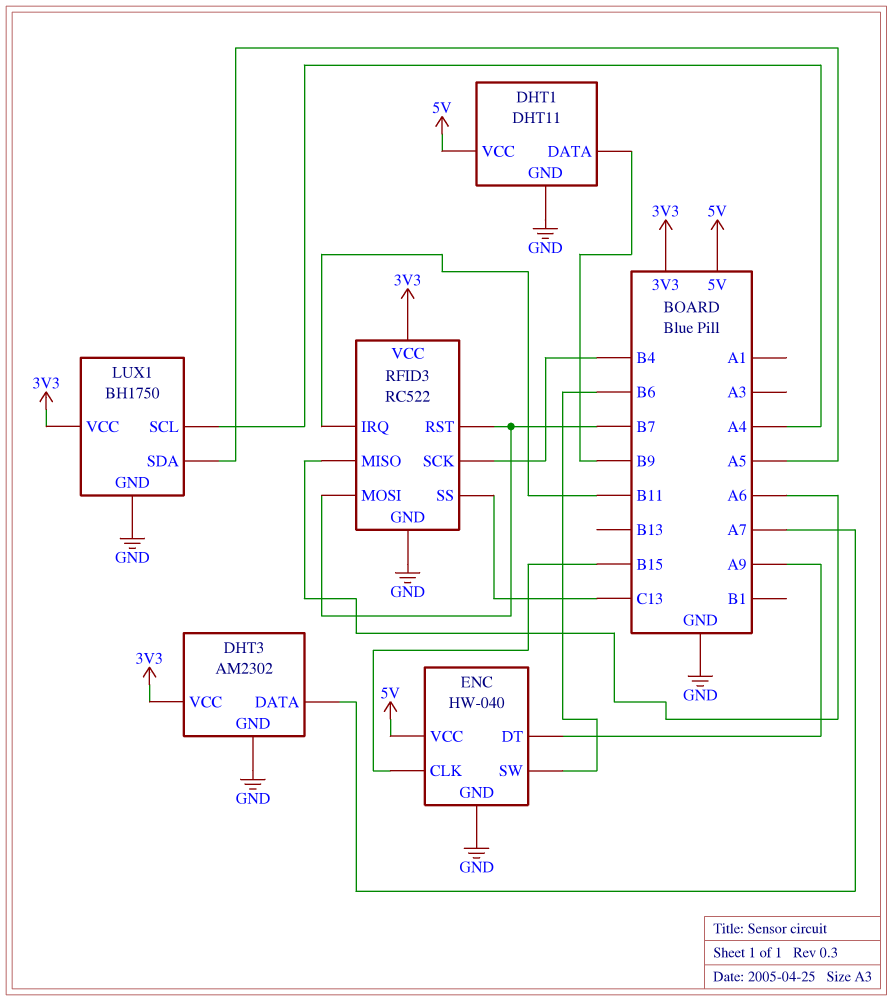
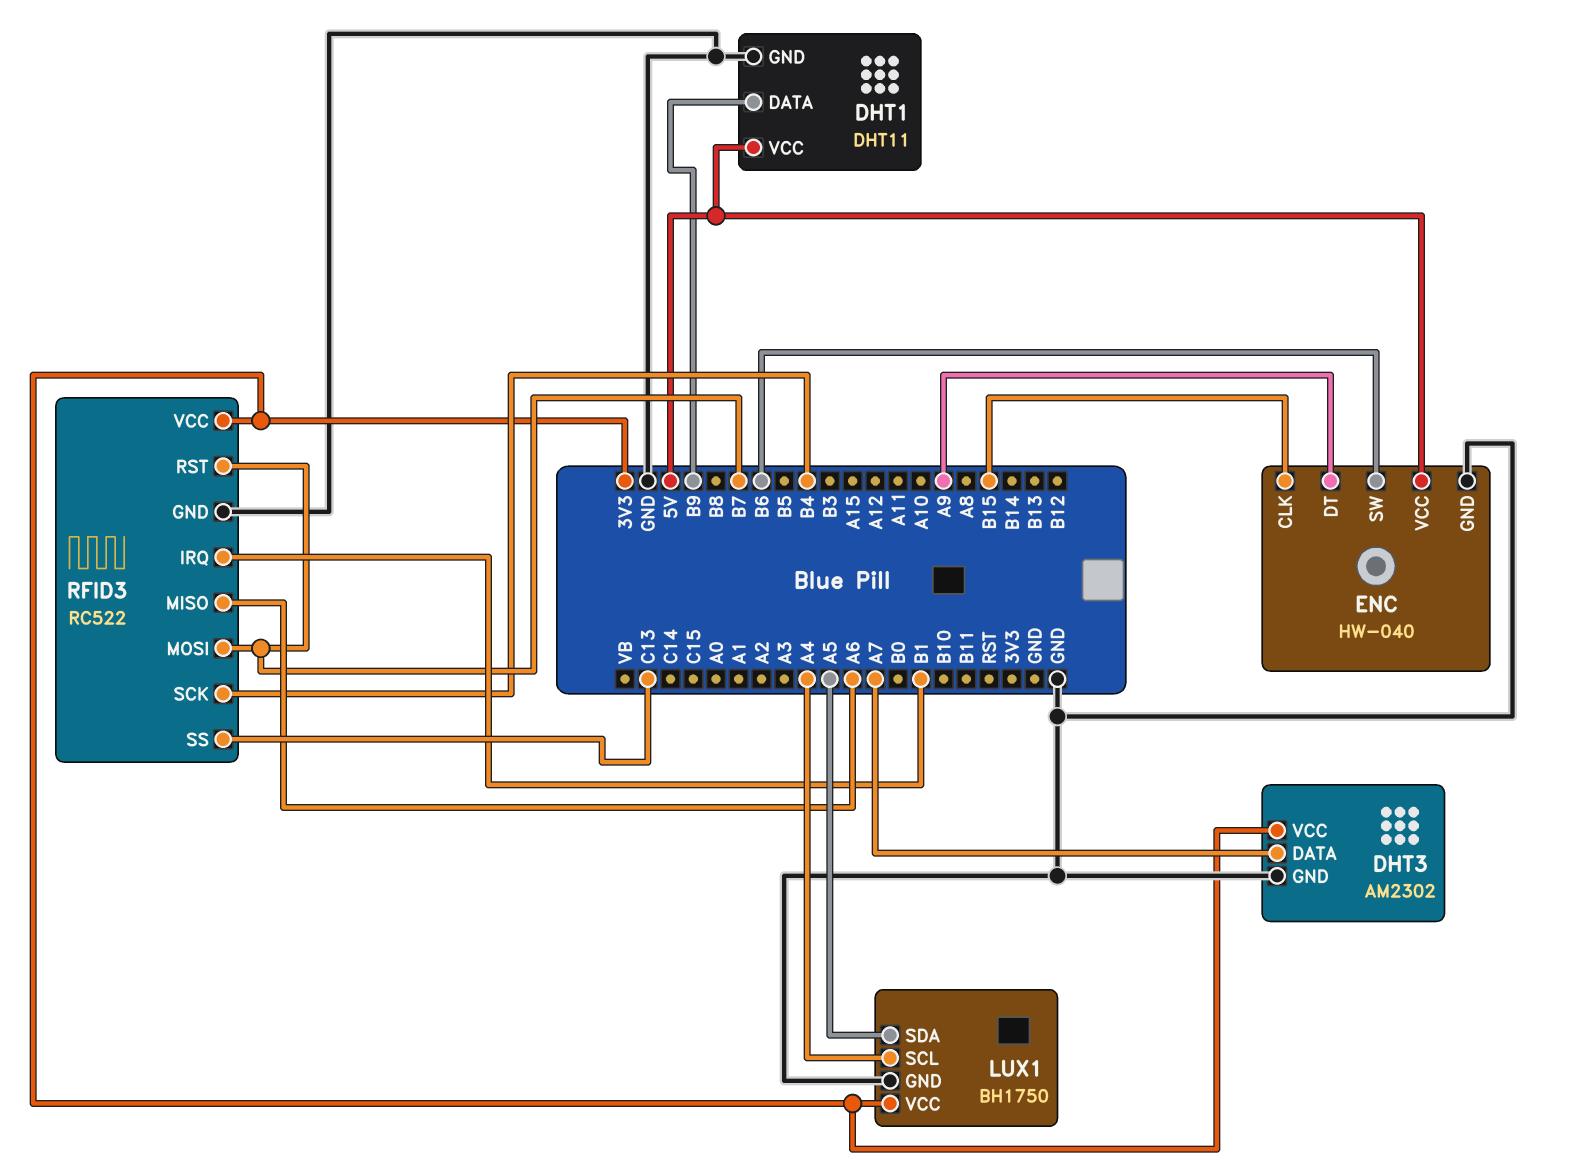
RFID3 pin IRQ: B11 -> B1

